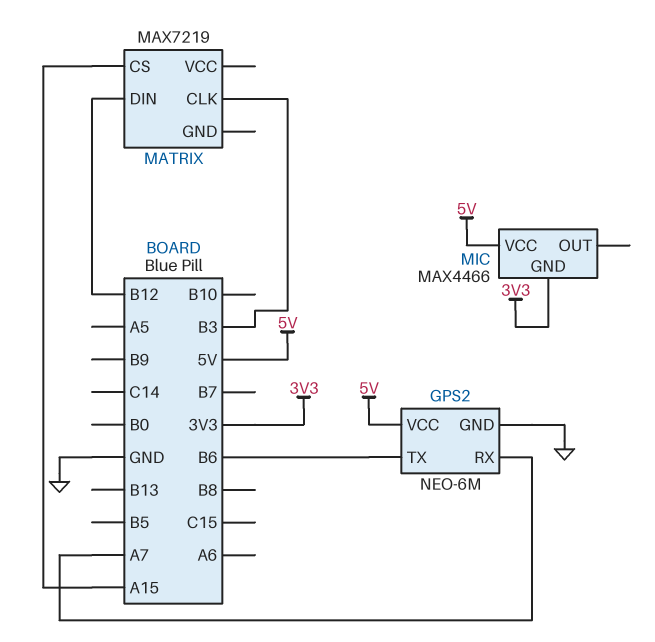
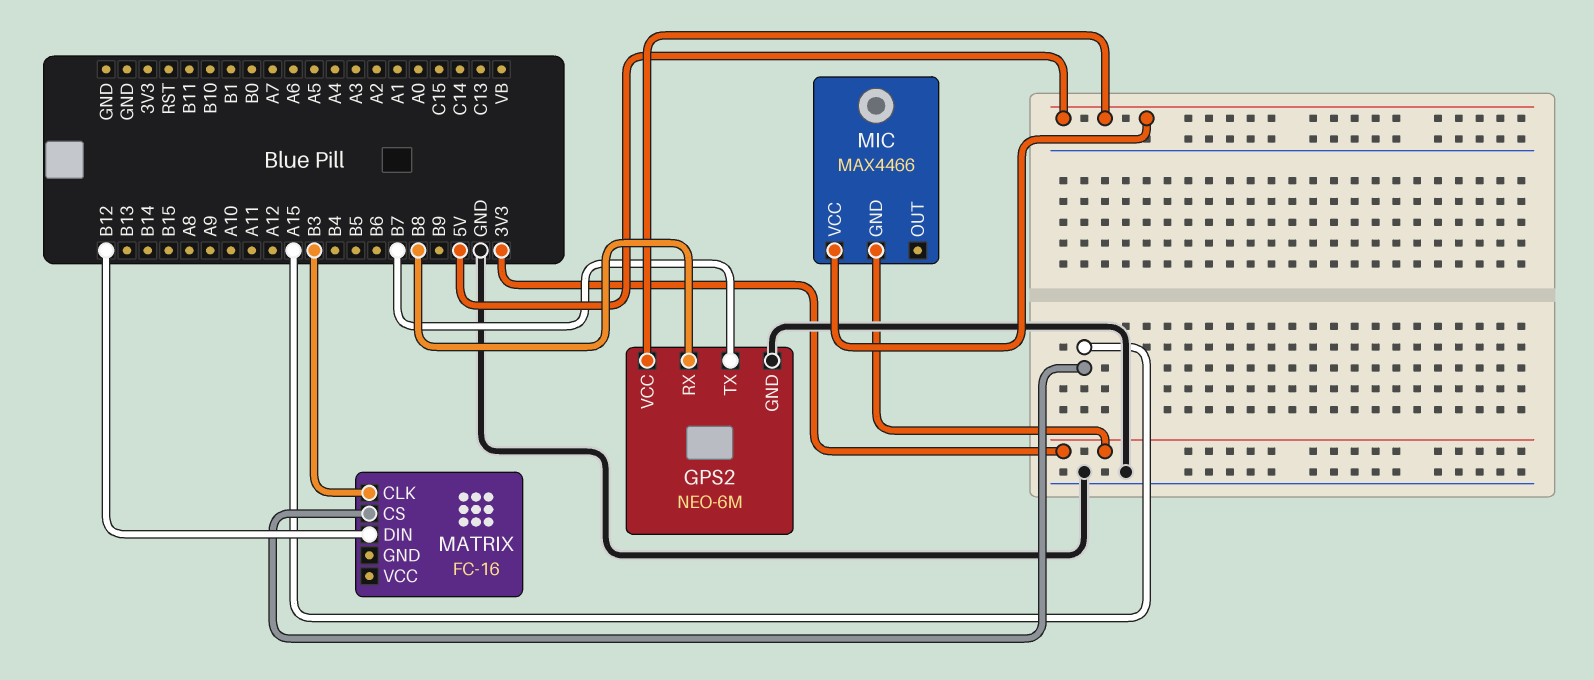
GPS2 pin RX: A7 -> B8
GPS2 pin TX: B6 -> B7
MATRIX: MAX7219 -> FC-16

